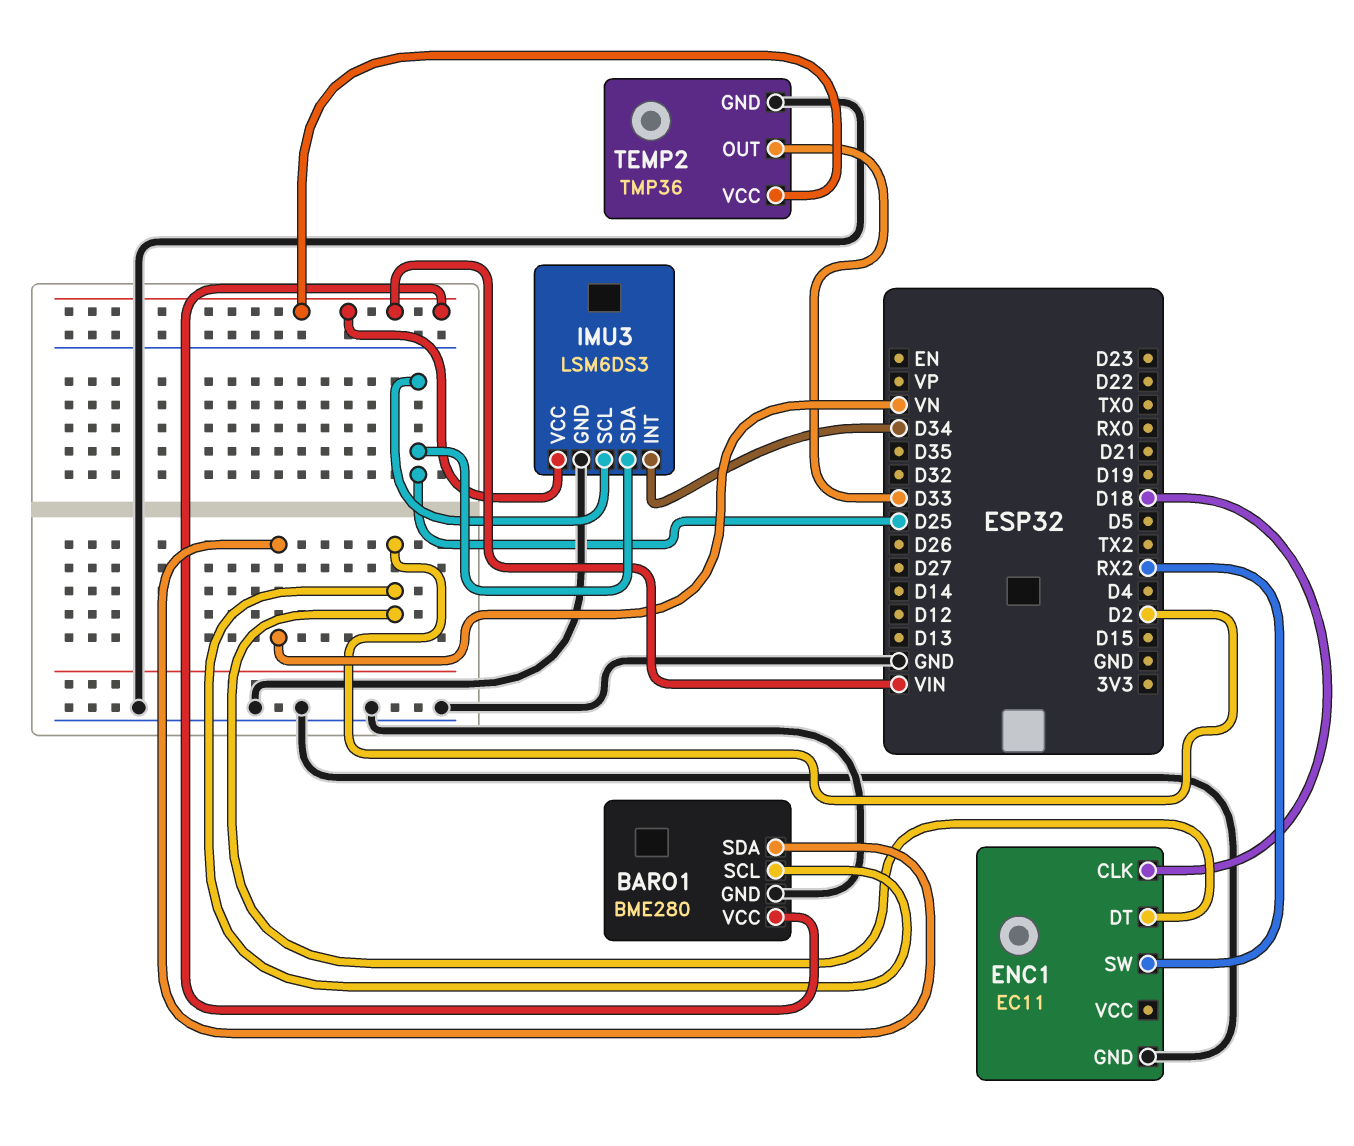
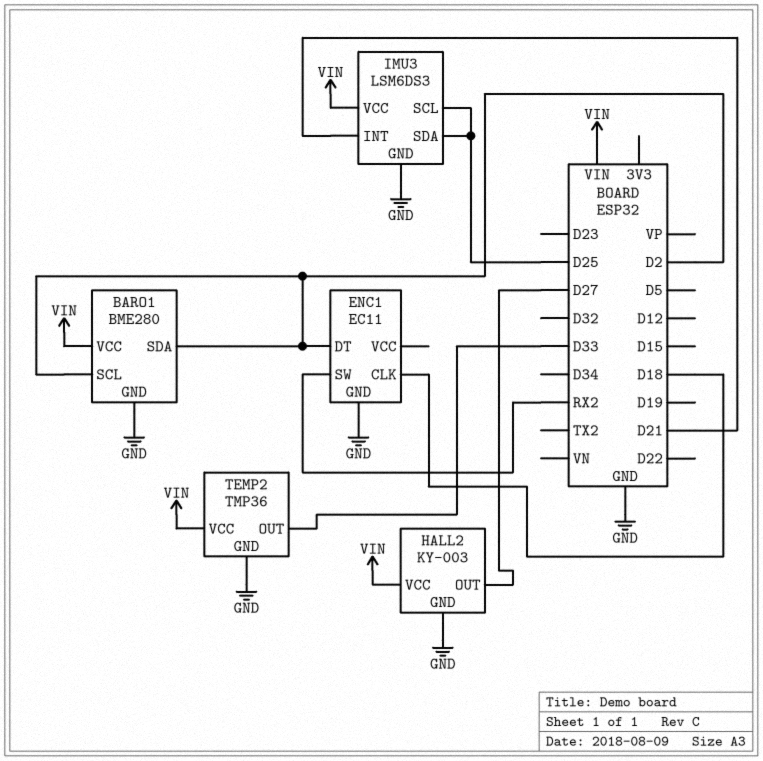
BARO1 pin SDA: VN -> D2
HALL2: none -> KY-003
HALL2 pin GND: none -> GND
HALL2 pin OUT: none -> D27
HALL2 pin VCC: none -> VIN
IMU3 pin INT: D34 -> D21

